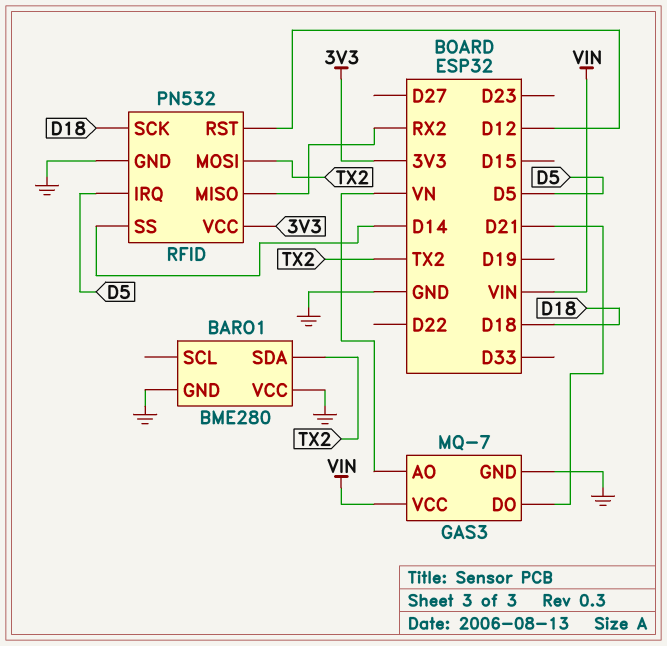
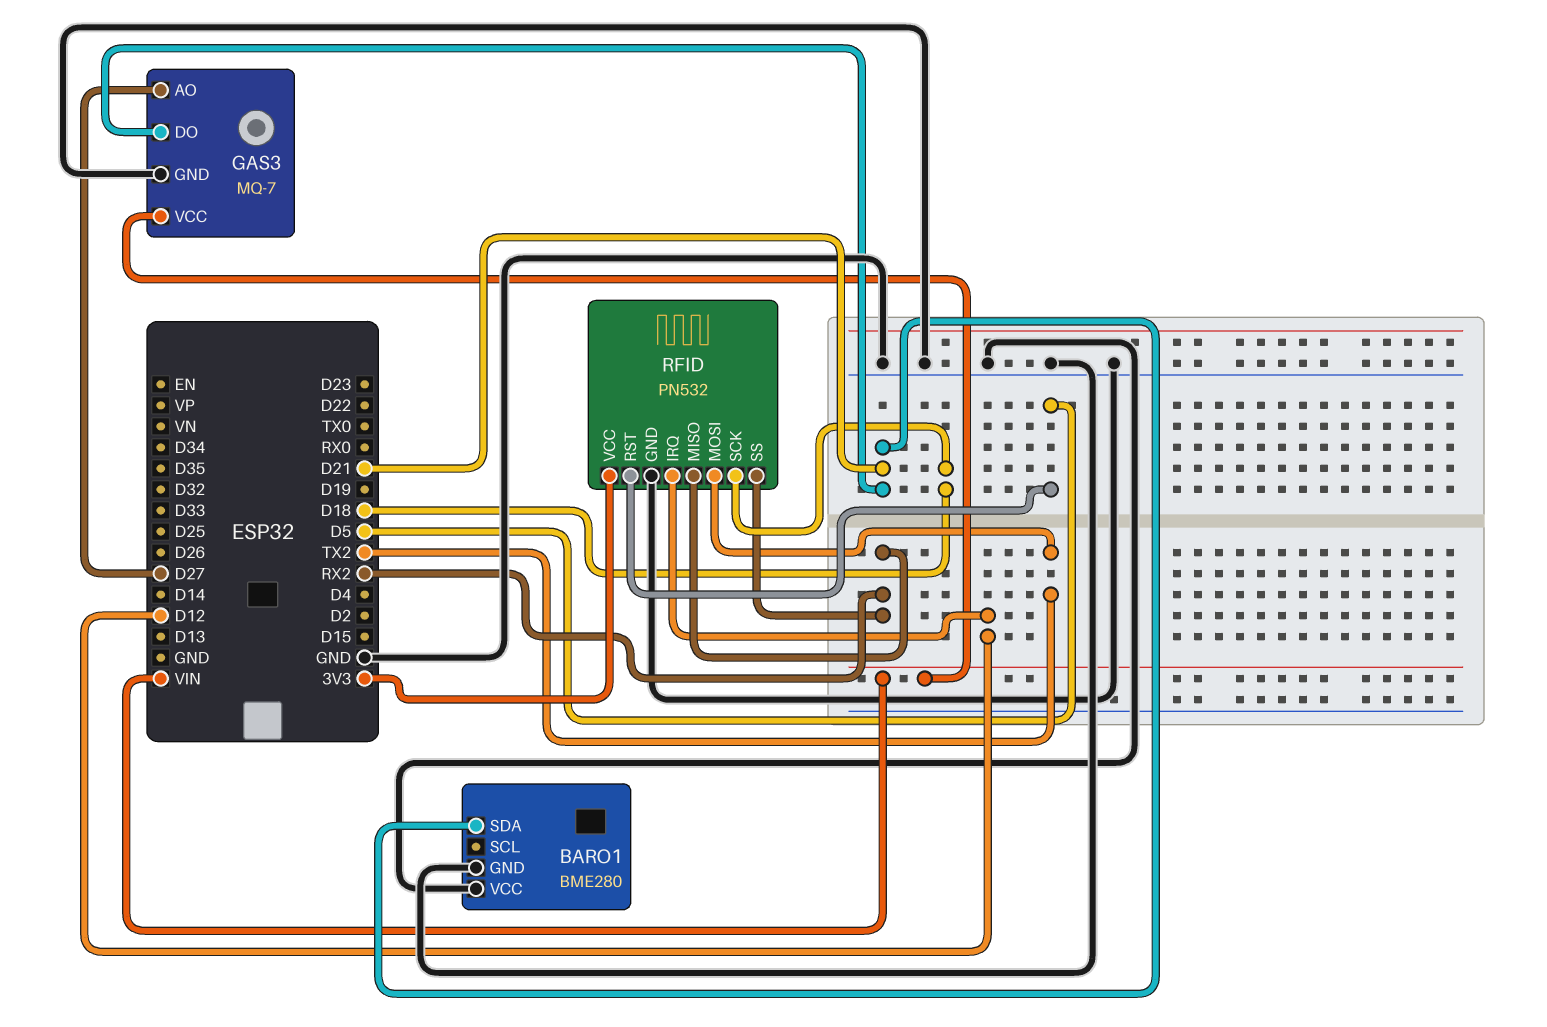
BARO1 pin SDA: TX2 -> D21
GAS3 pin AO: VN -> D27
RFID pin IRQ: D5 -> D12
RFID pin RST: D12 -> D5
RFID pin SS: D14 -> RX2

